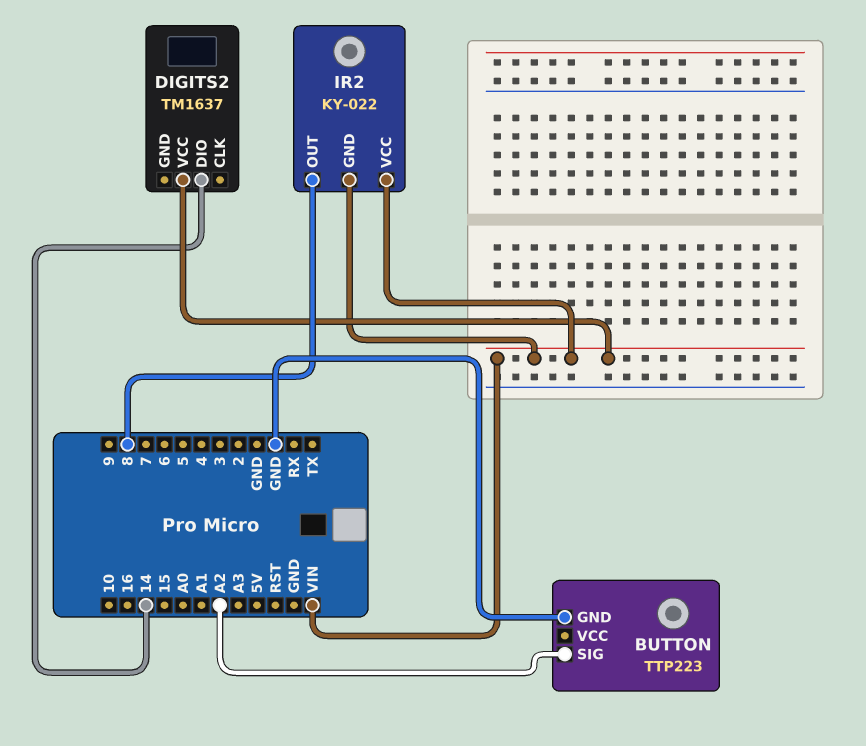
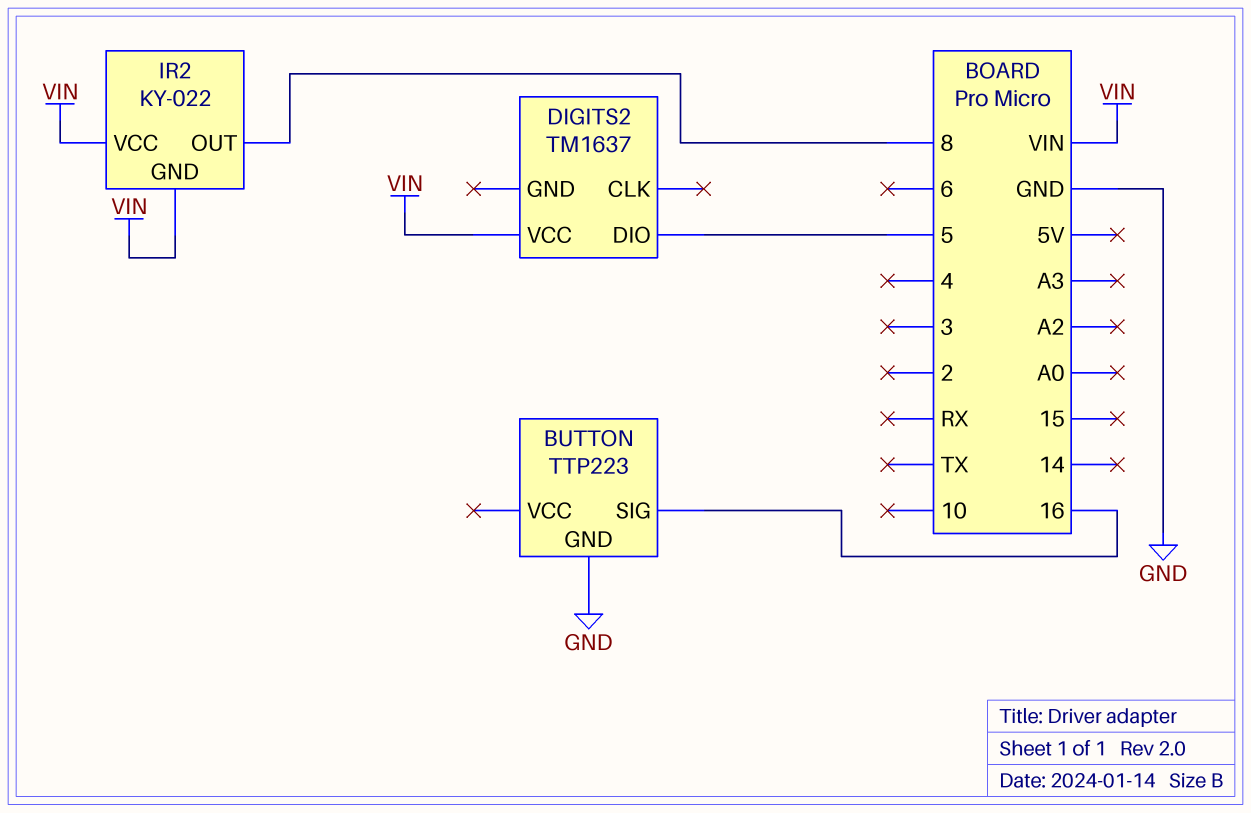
BUTTON pin SIG: A2 -> 16
DIGITS2 pin DIO: 14 -> 5

